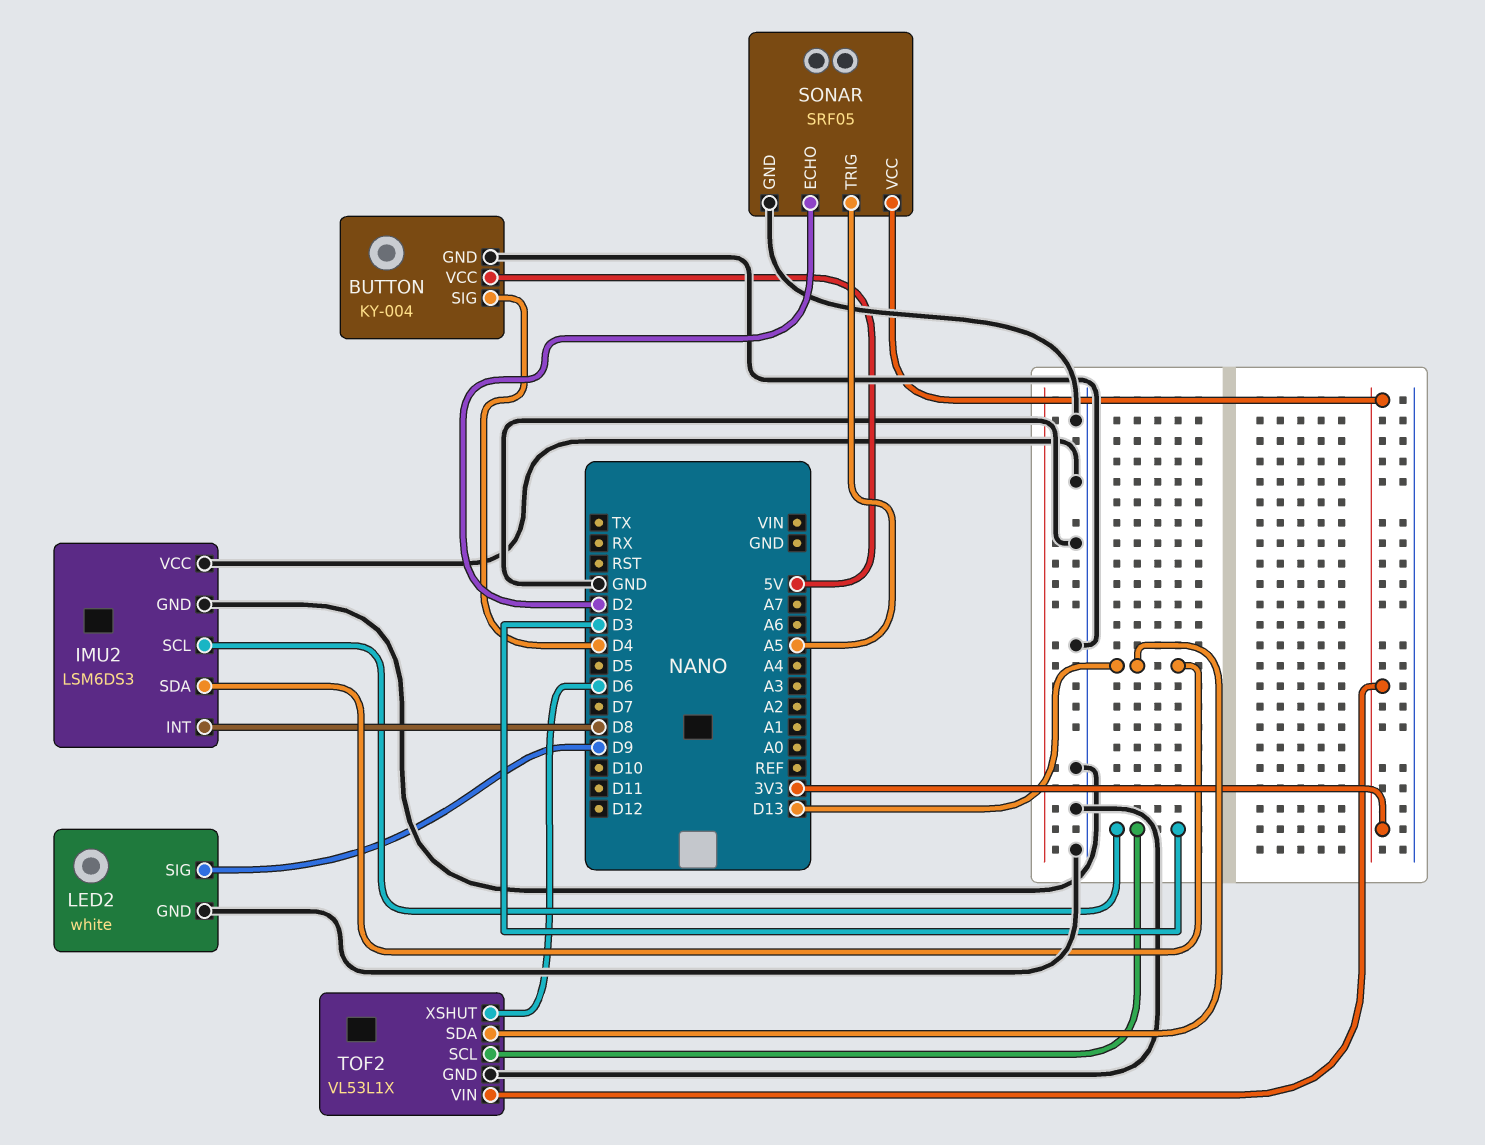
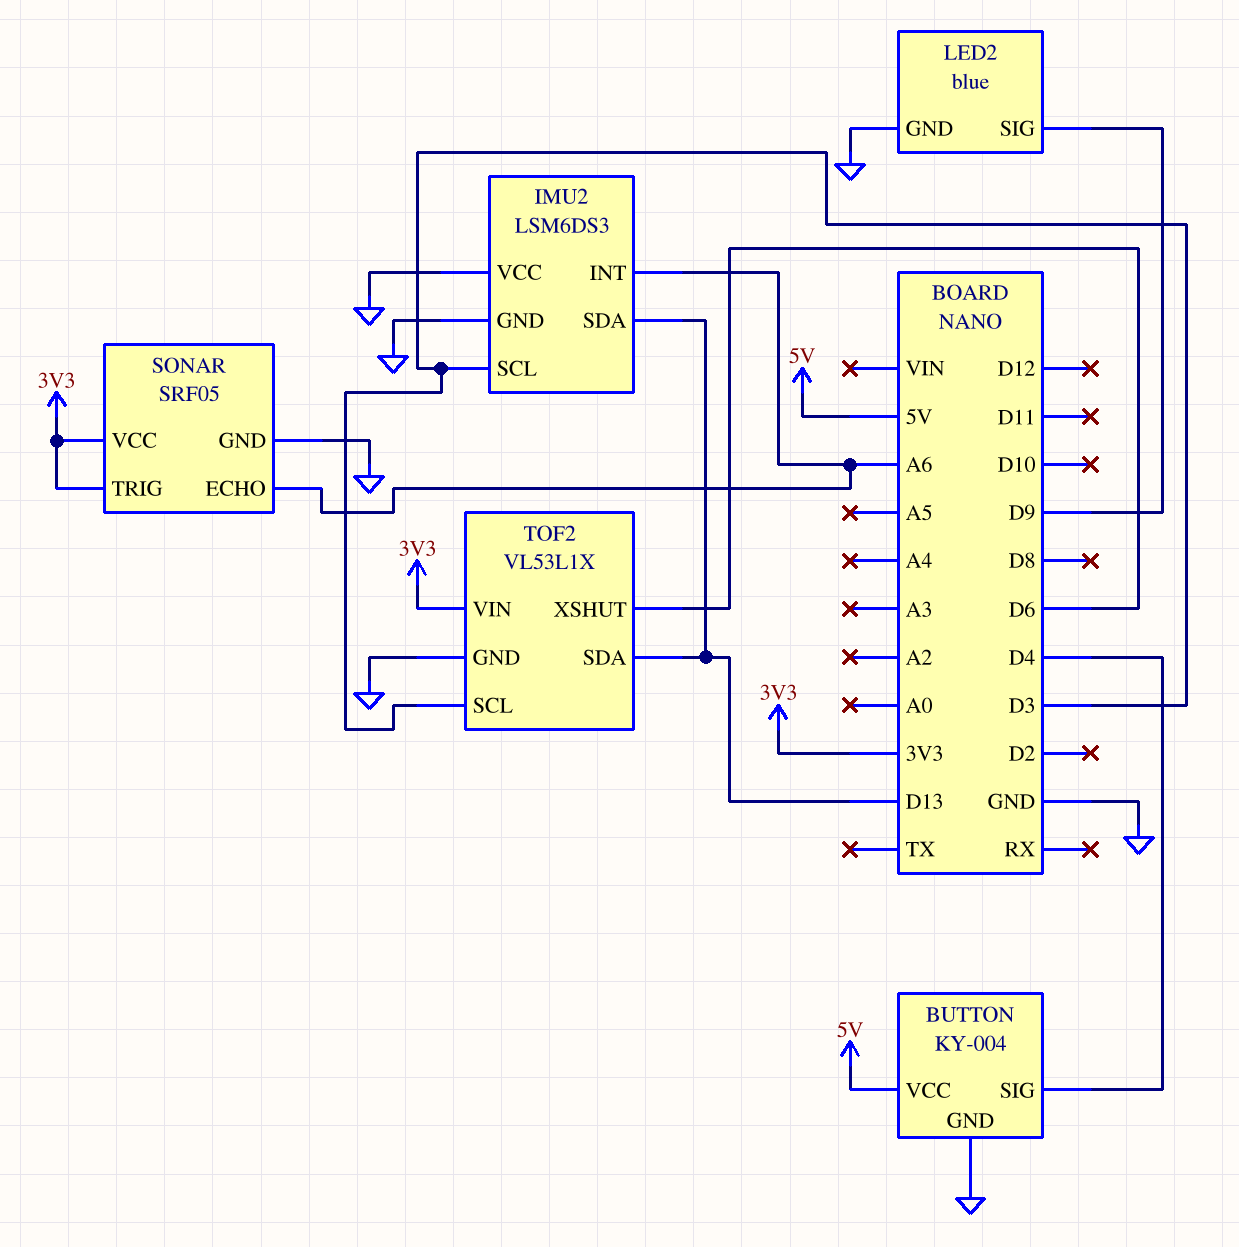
IMU2 pin INT: D8 -> A6
LED2: white -> blue
SONAR pin ECHO: D2 -> A6
SONAR pin TRIG: A5 -> 3V3

